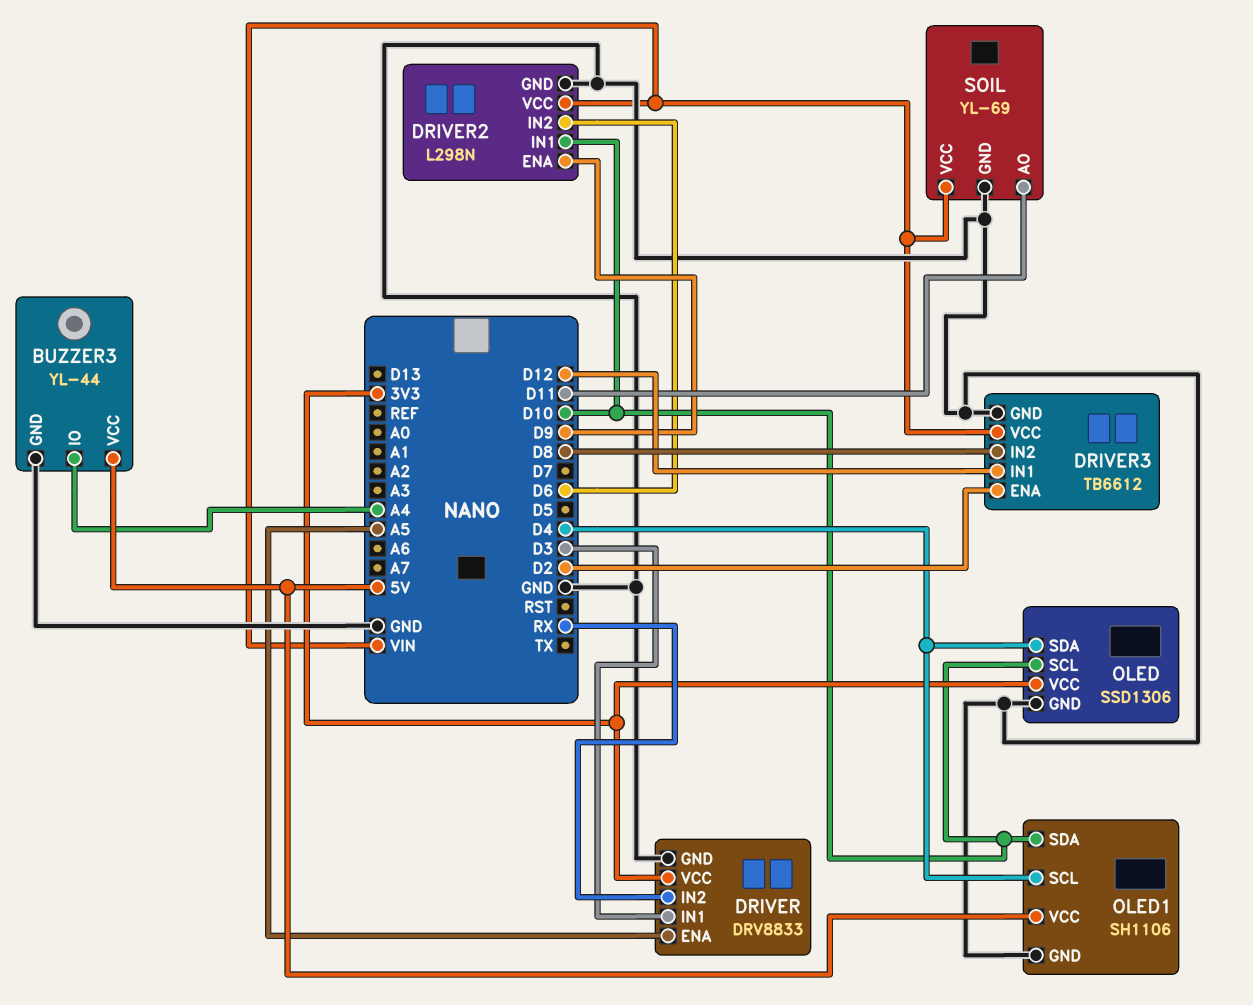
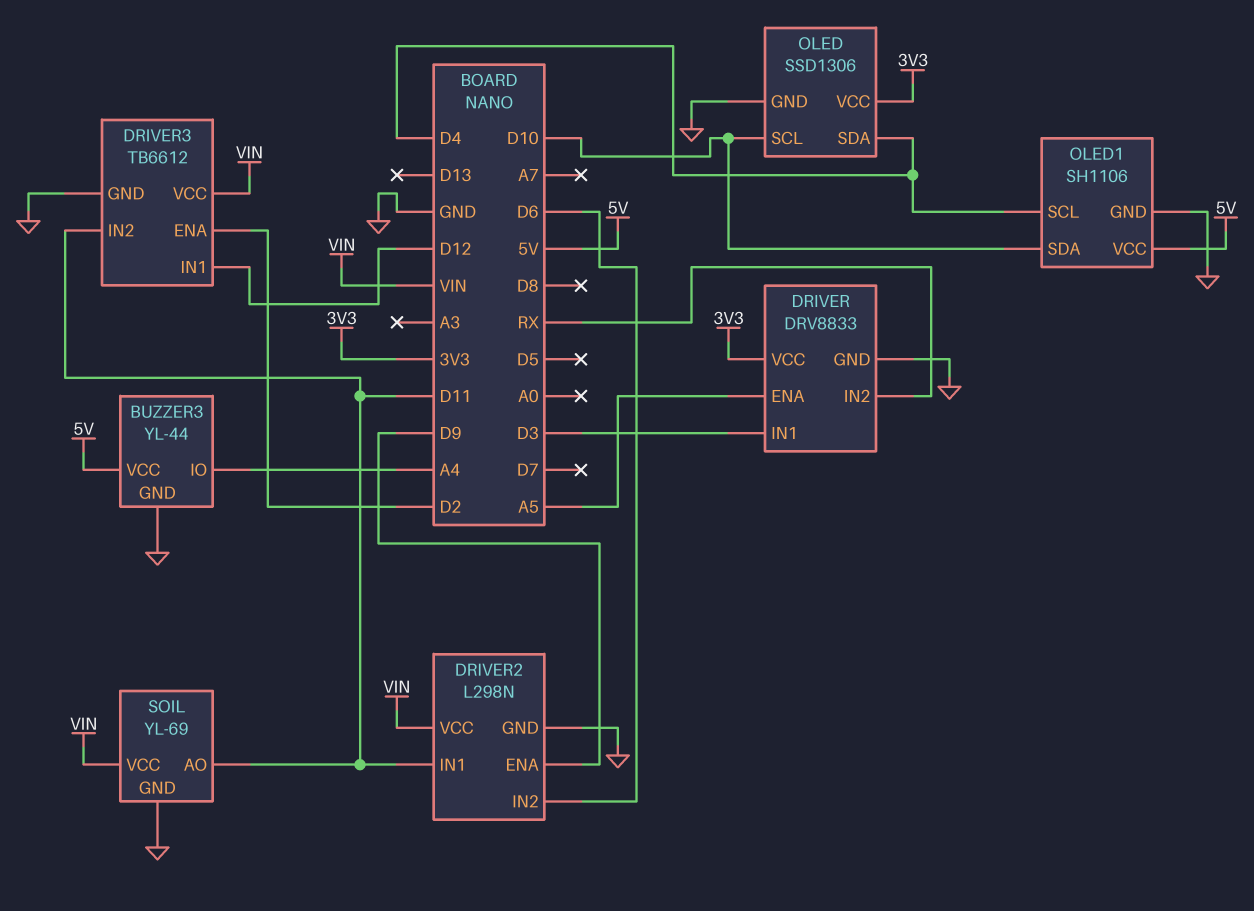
DRIVER2 pin IN1: D10 -> D11
DRIVER3 pin IN2: D8 -> D11

